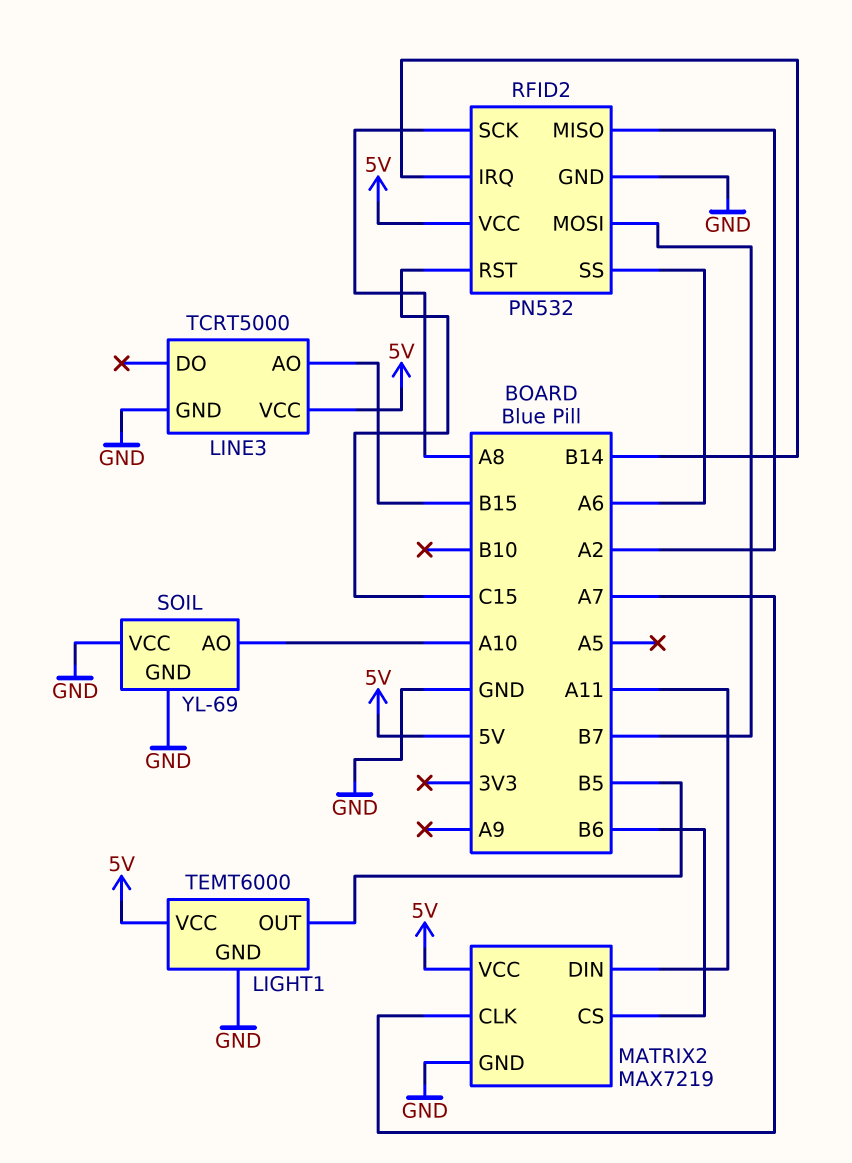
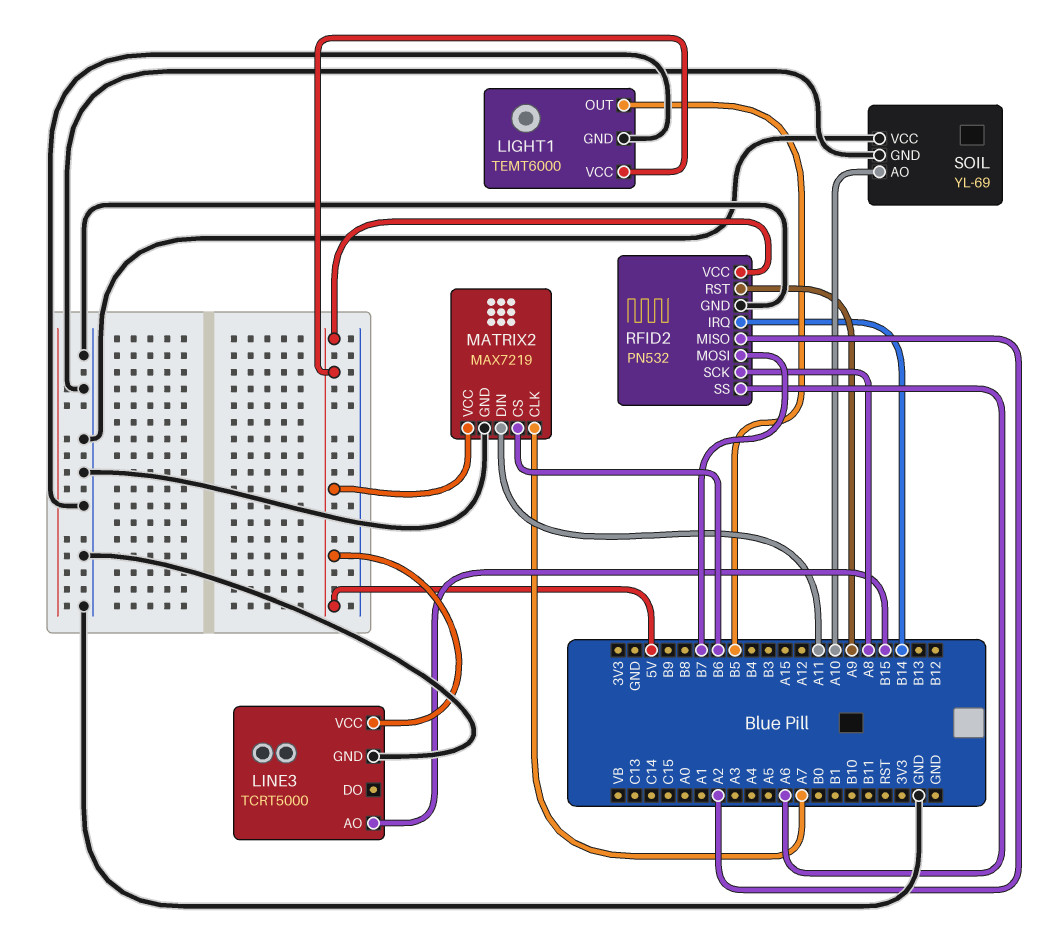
RFID2 pin RST: C15 -> A9

